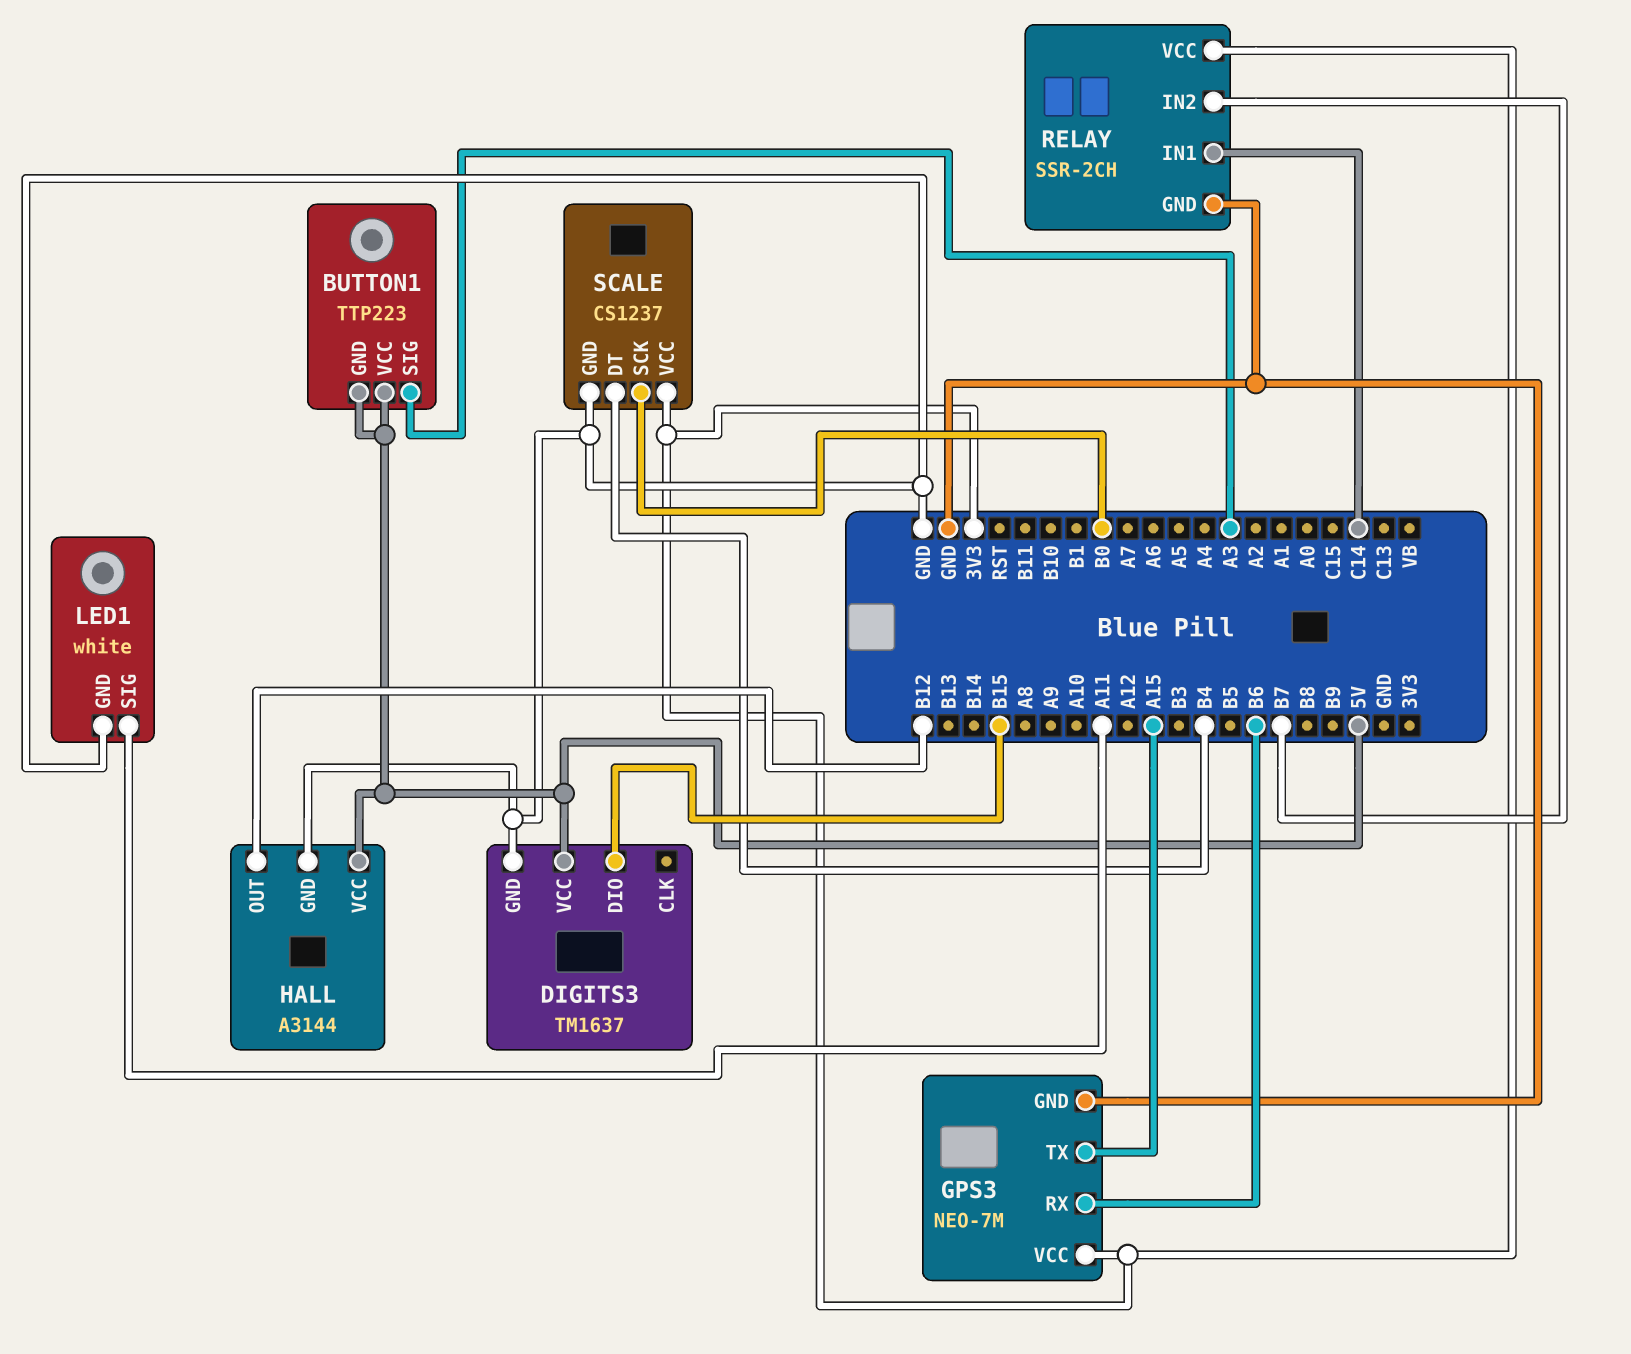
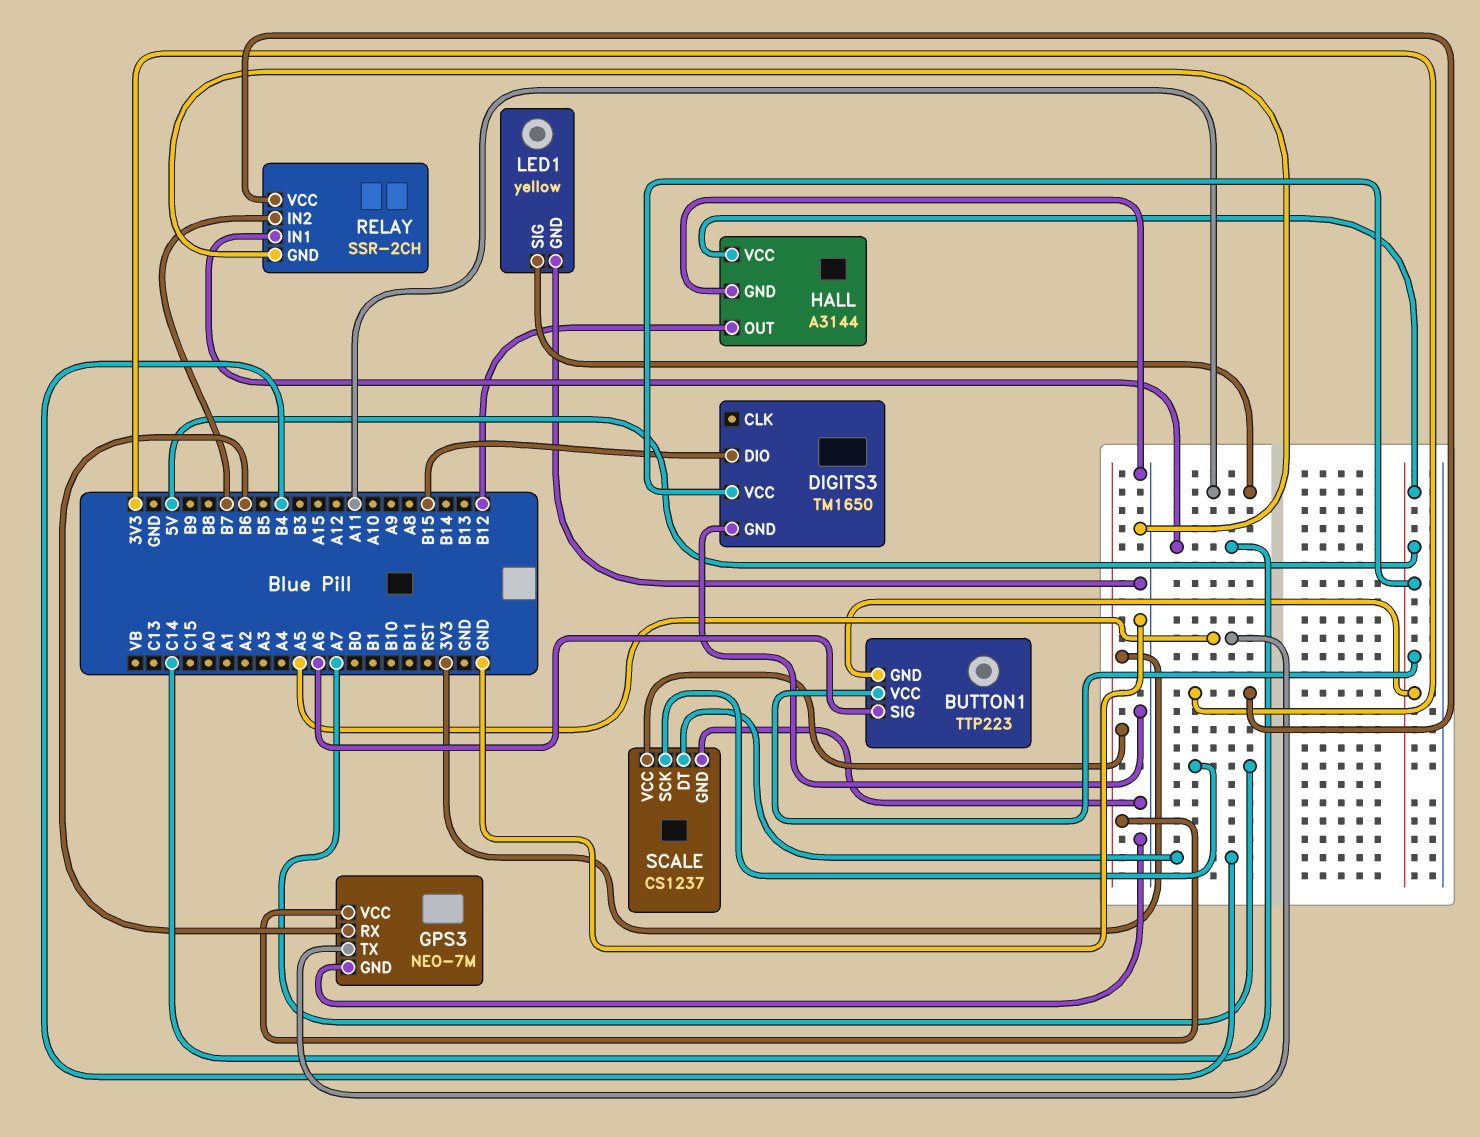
BUTTON1 pin SIG: A3 -> A6
DIGITS3: TM1637 -> TM1650
GPS3 pin TX: A15 -> A5
LED1: white -> yellow
SCALE pin SCK: B0 -> A7

